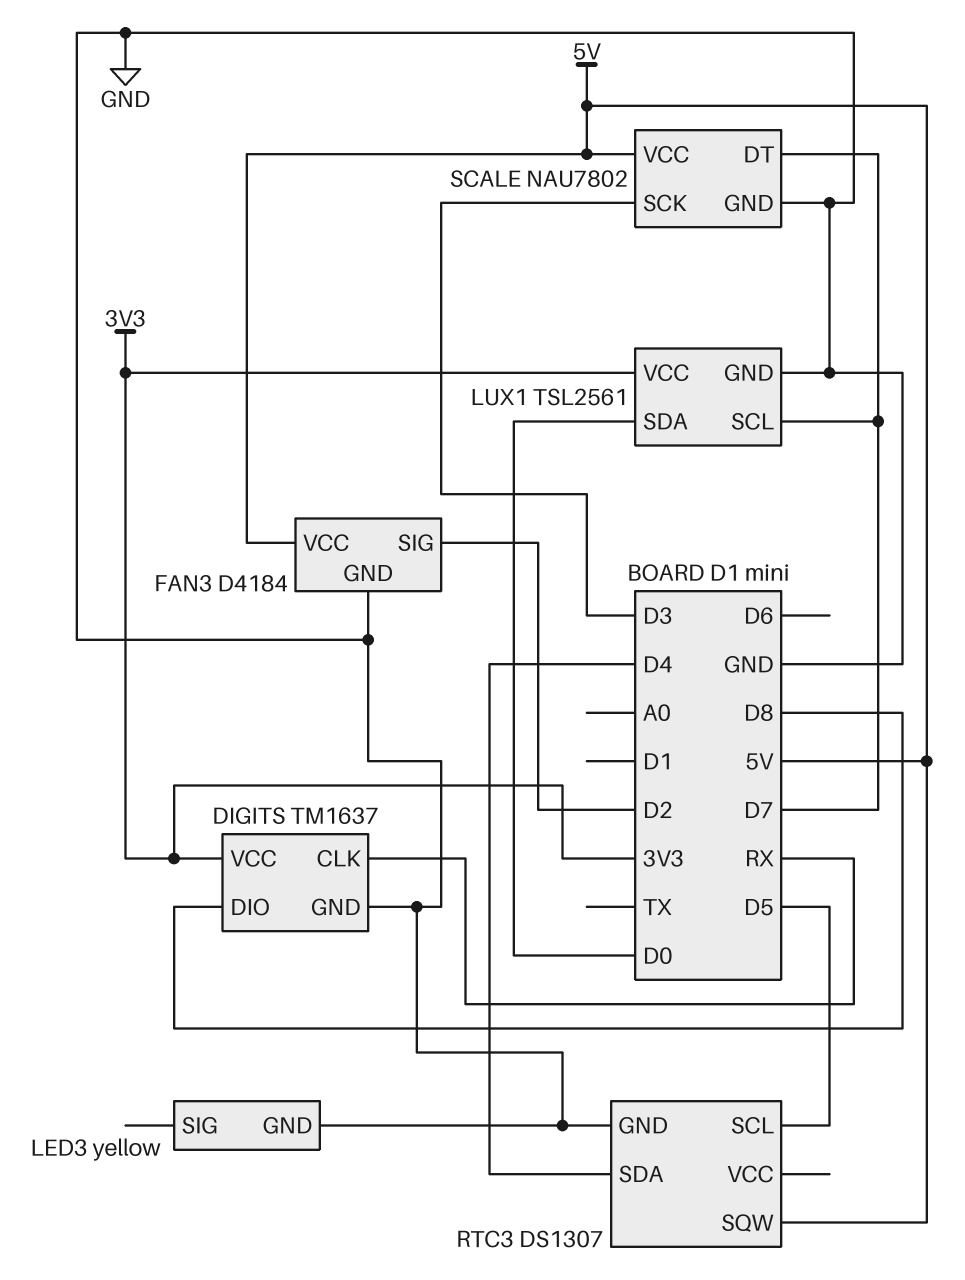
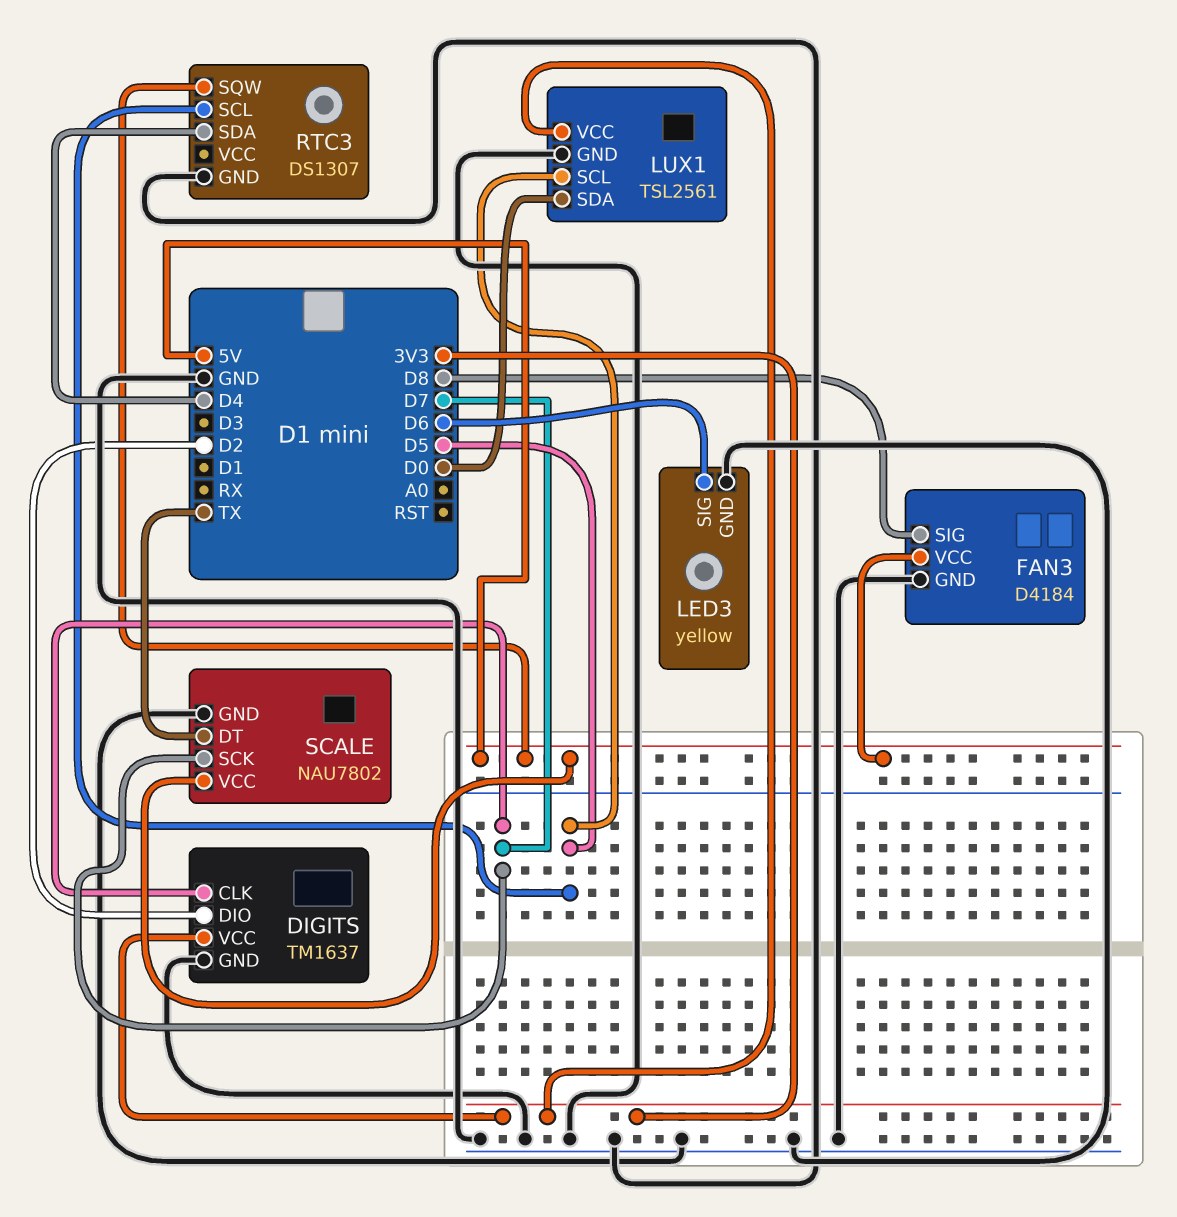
DIGITS pin CLK: RX -> D7
DIGITS pin DIO: D8 -> D2
FAN3 pin SIG: D2 -> D8
LED3 pin SIG: none -> D6
LUX1 pin SCL: D7 -> D5
SCALE pin DT: D7 -> TX
SCALE pin SCK: D3 -> D7

